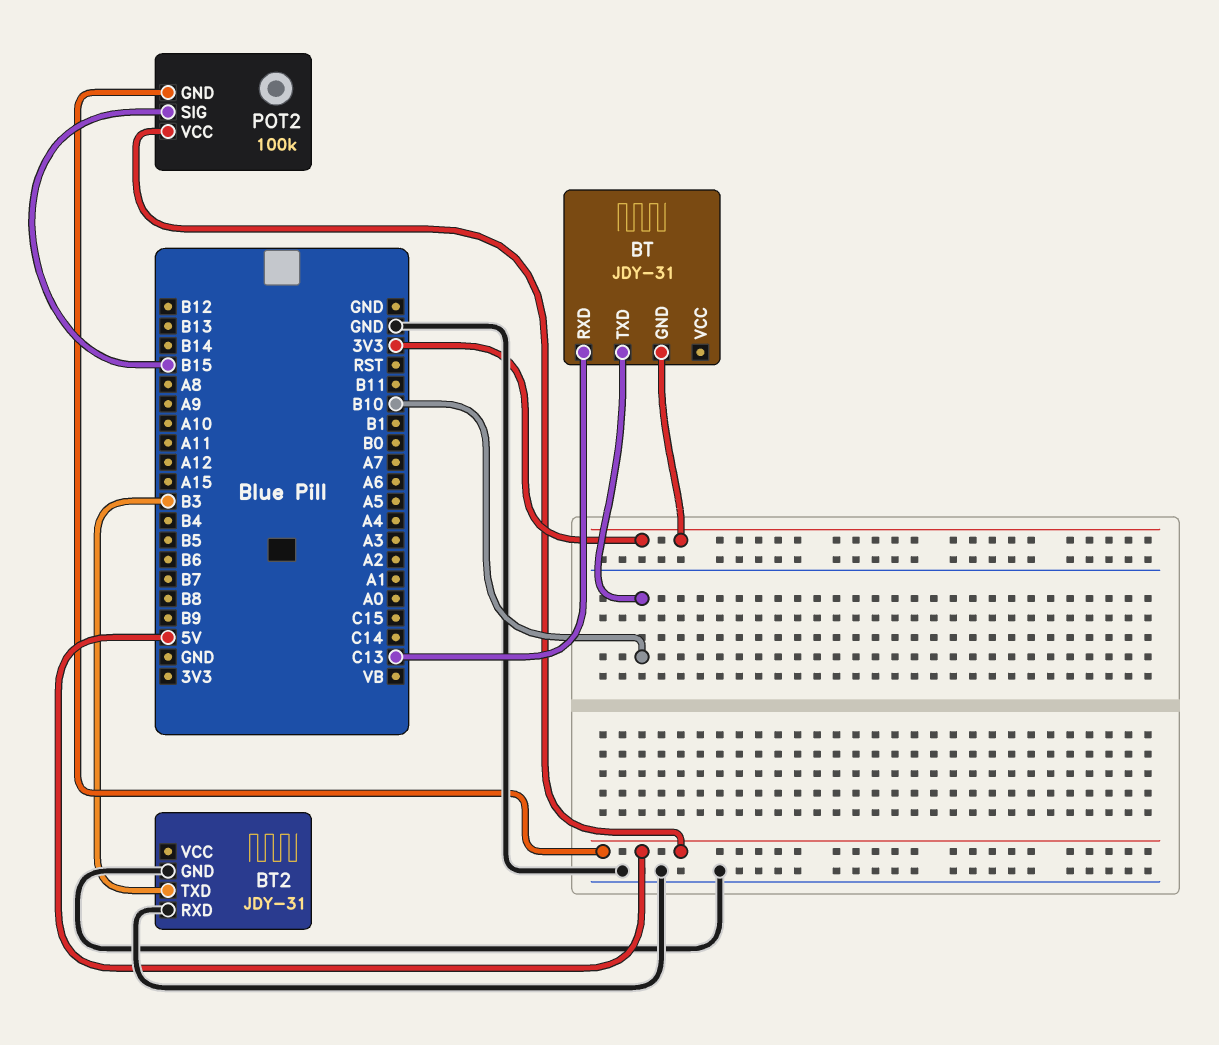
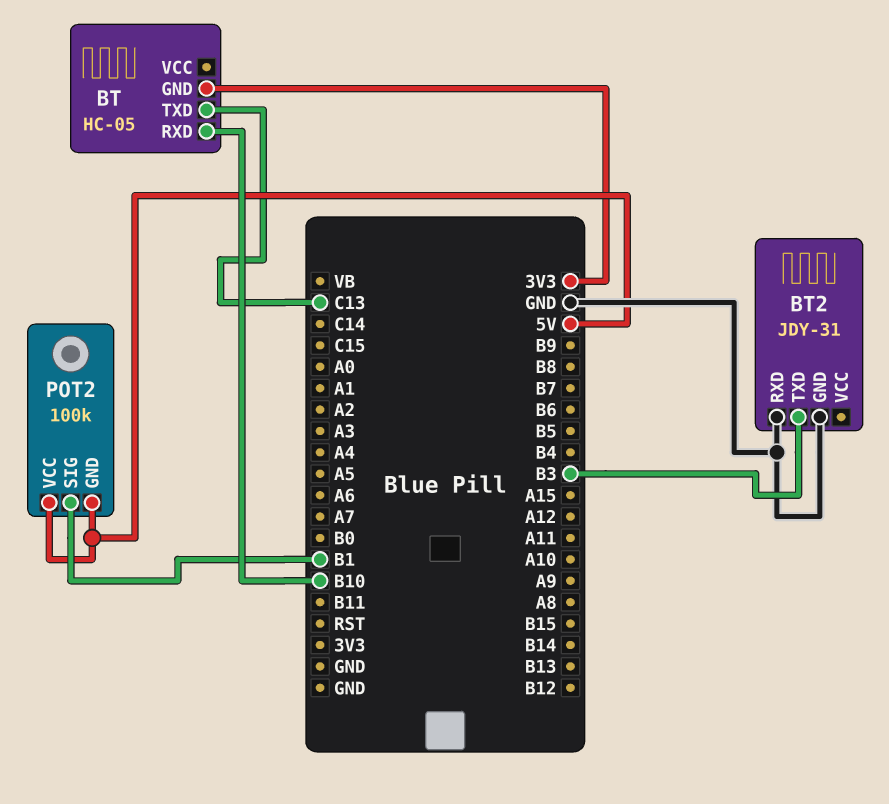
BT: JDY-31 -> HC-05
BT pin RXD: C13 -> B10
BT pin TXD: B10 -> C13
POT2 pin SIG: B15 -> B1

